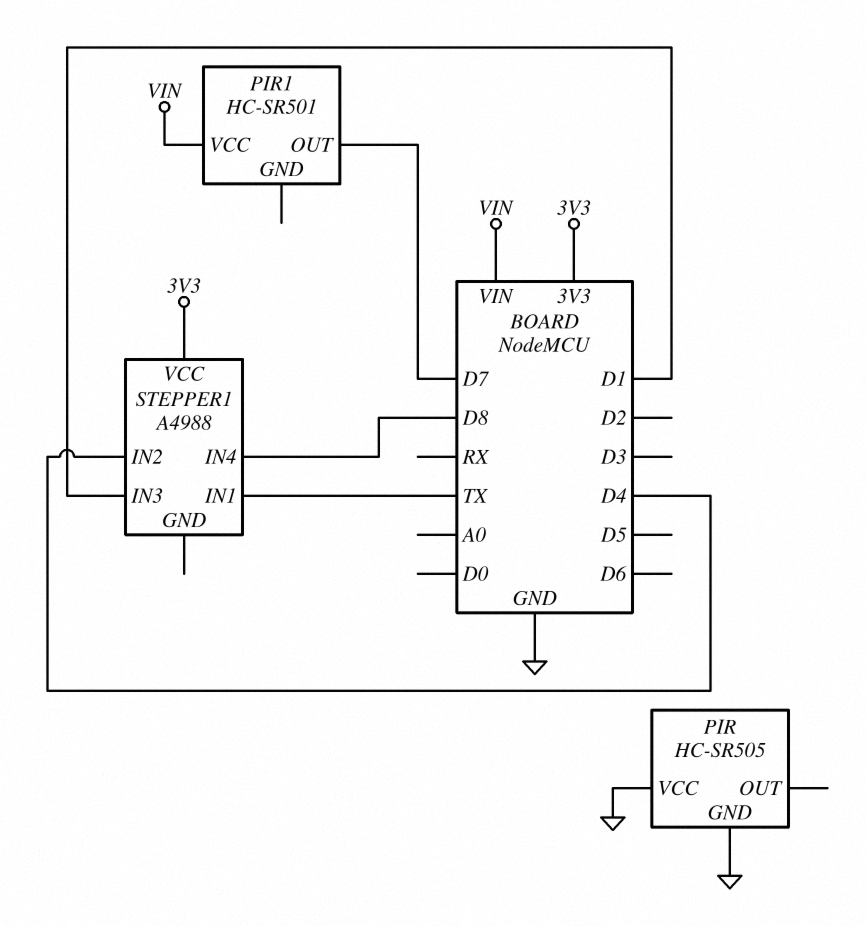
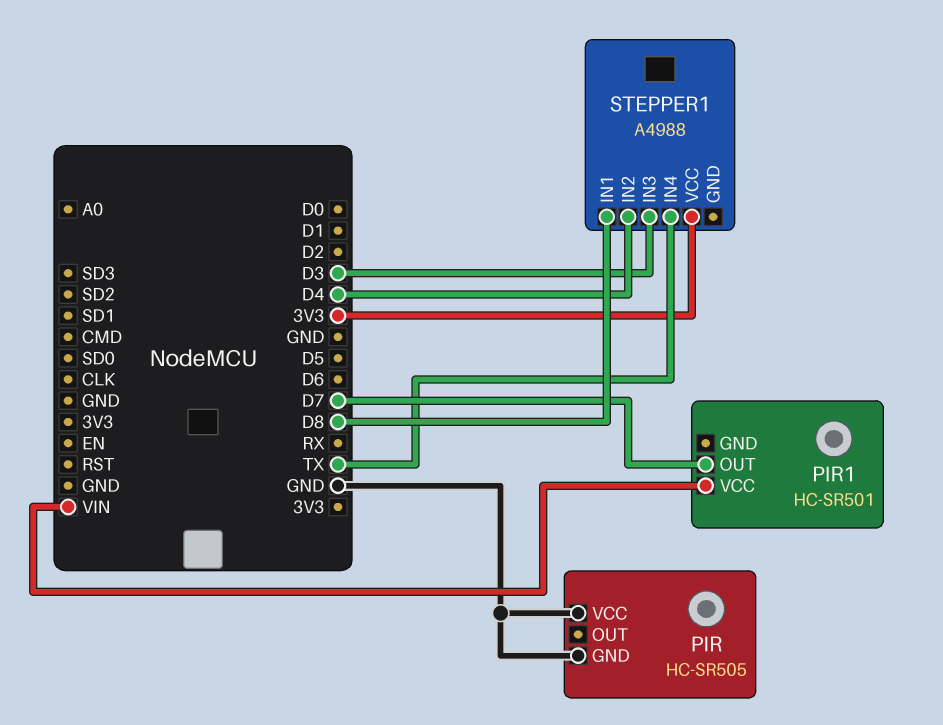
STEPPER1 pin IN1: TX -> D8
STEPPER1 pin IN3: D1 -> D3
STEPPER1 pin IN4: D8 -> TX

